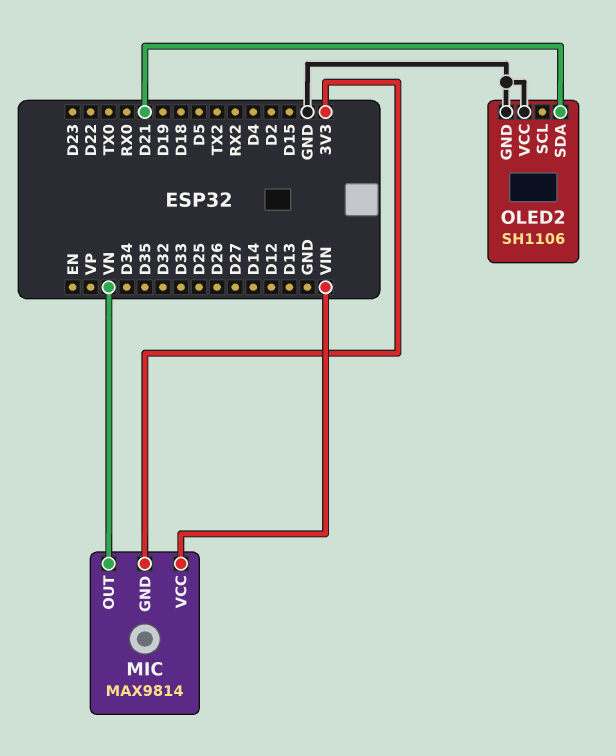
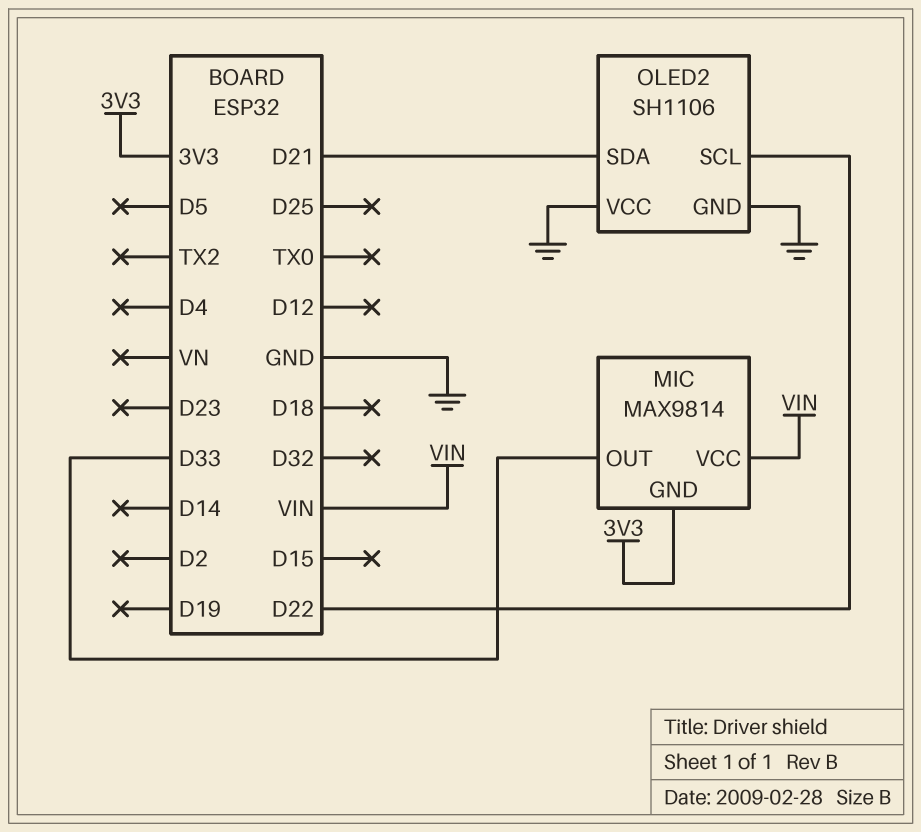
MIC pin OUT: VN -> D33
OLED2 pin SCL: none -> D22

